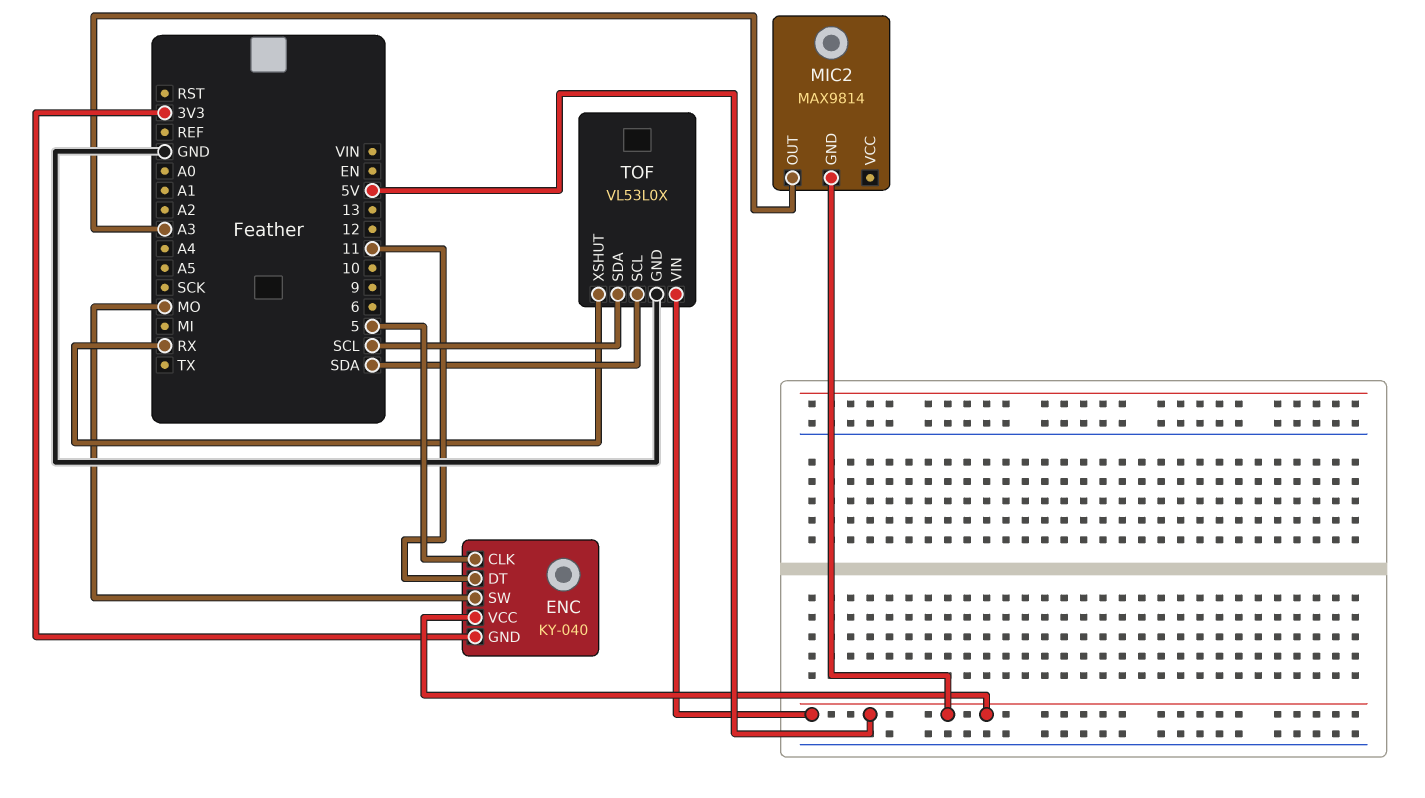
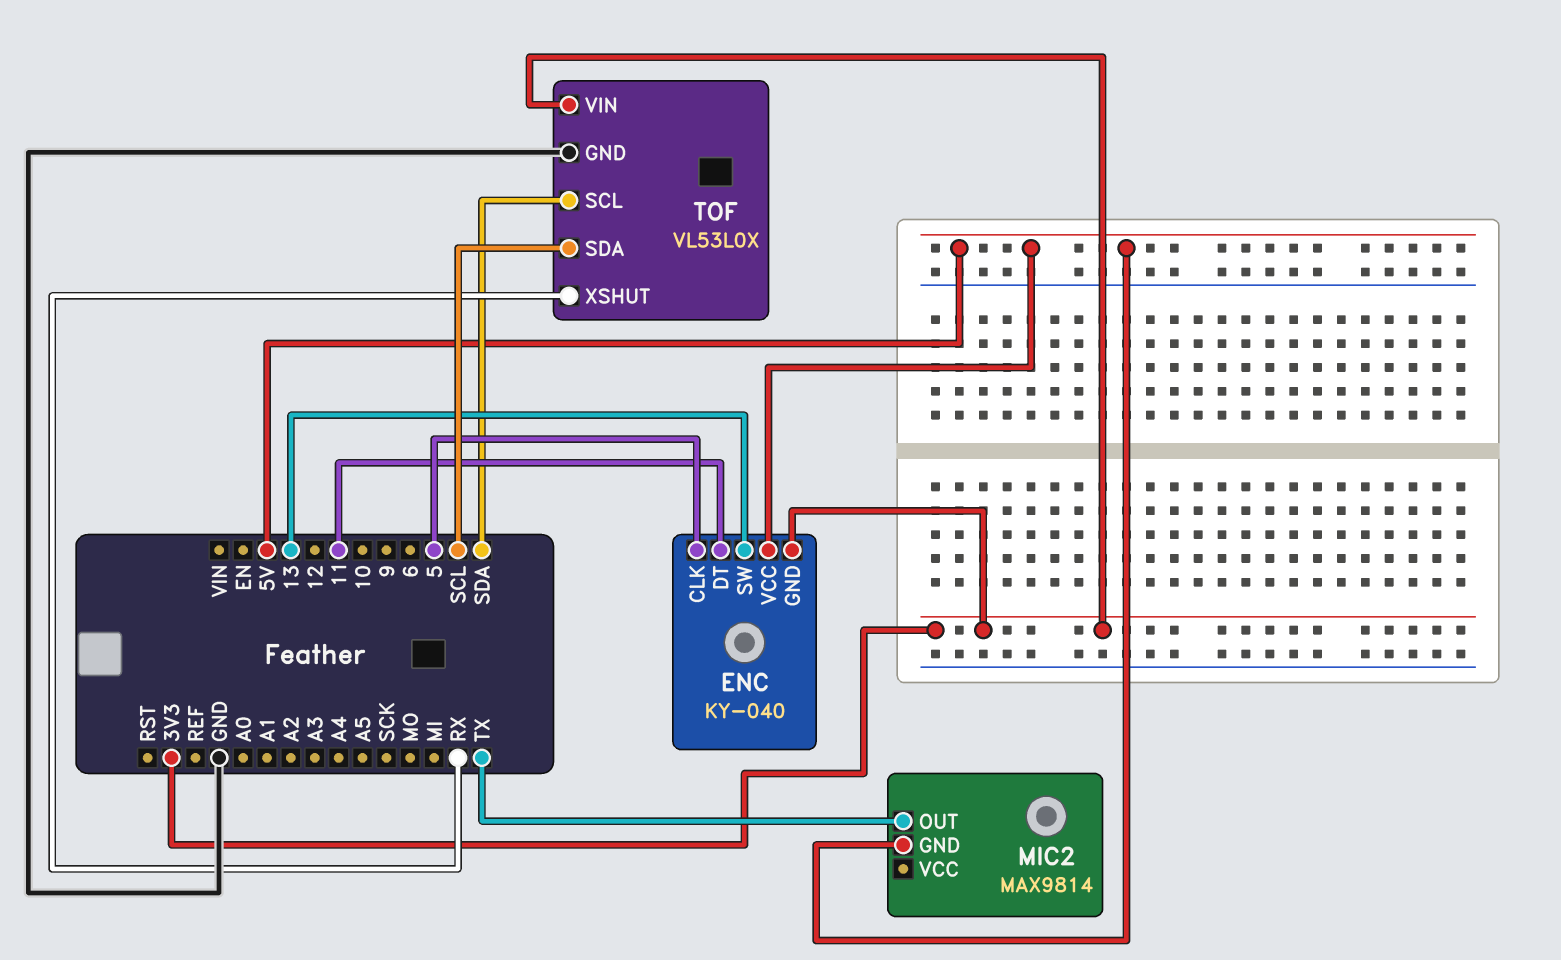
ENC pin SW: MO -> 13
MIC2 pin OUT: A3 -> TX
TOF pin VIN: 5V -> 3V3

